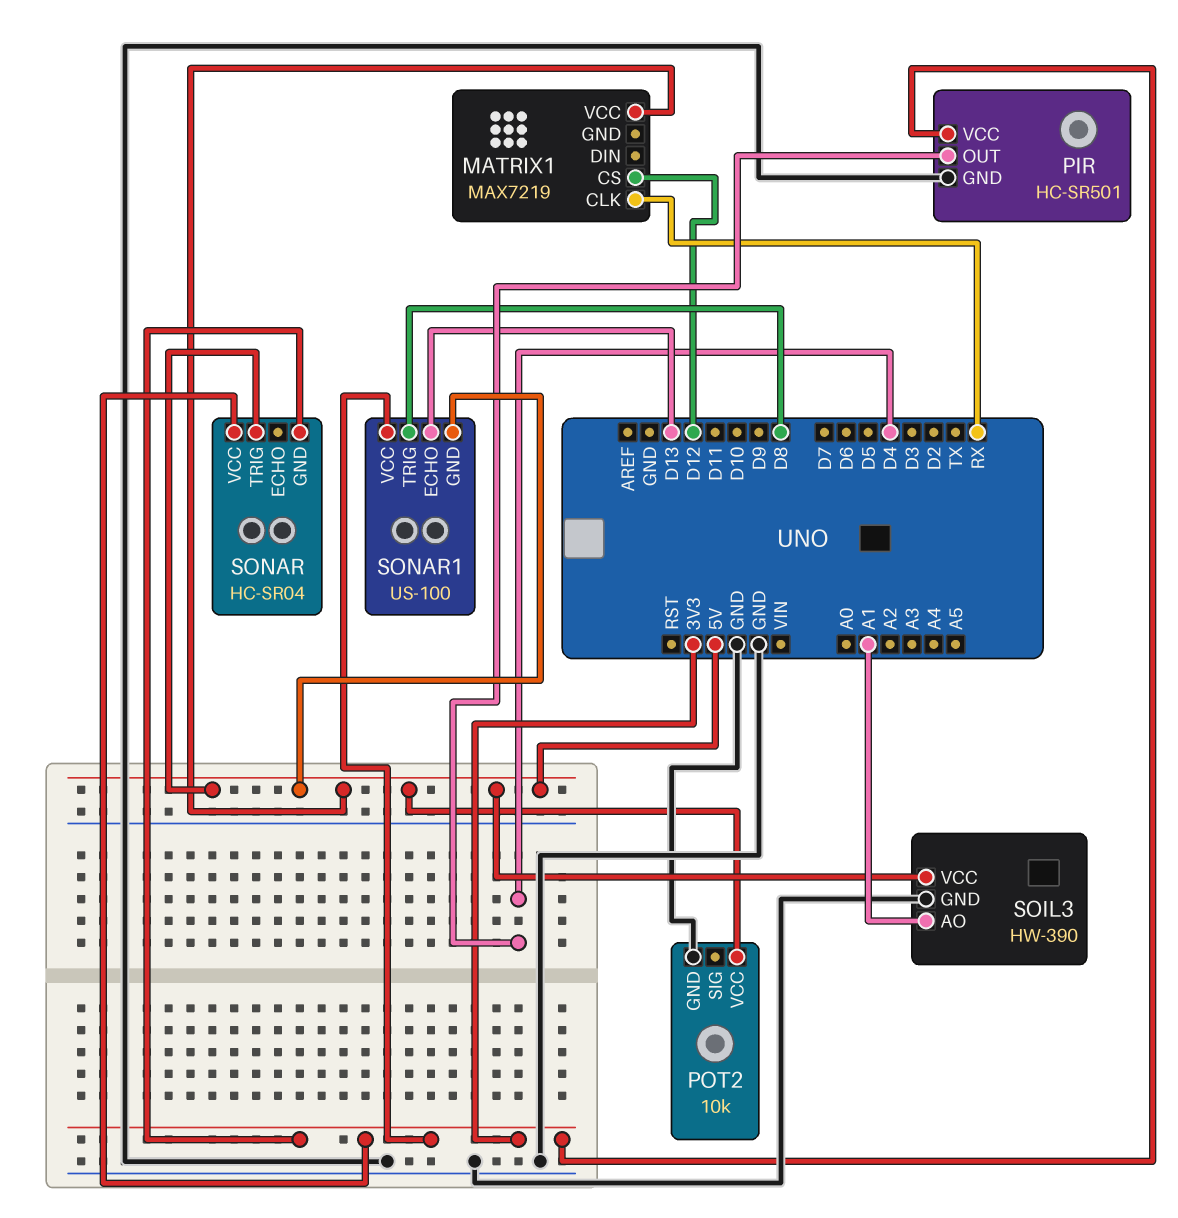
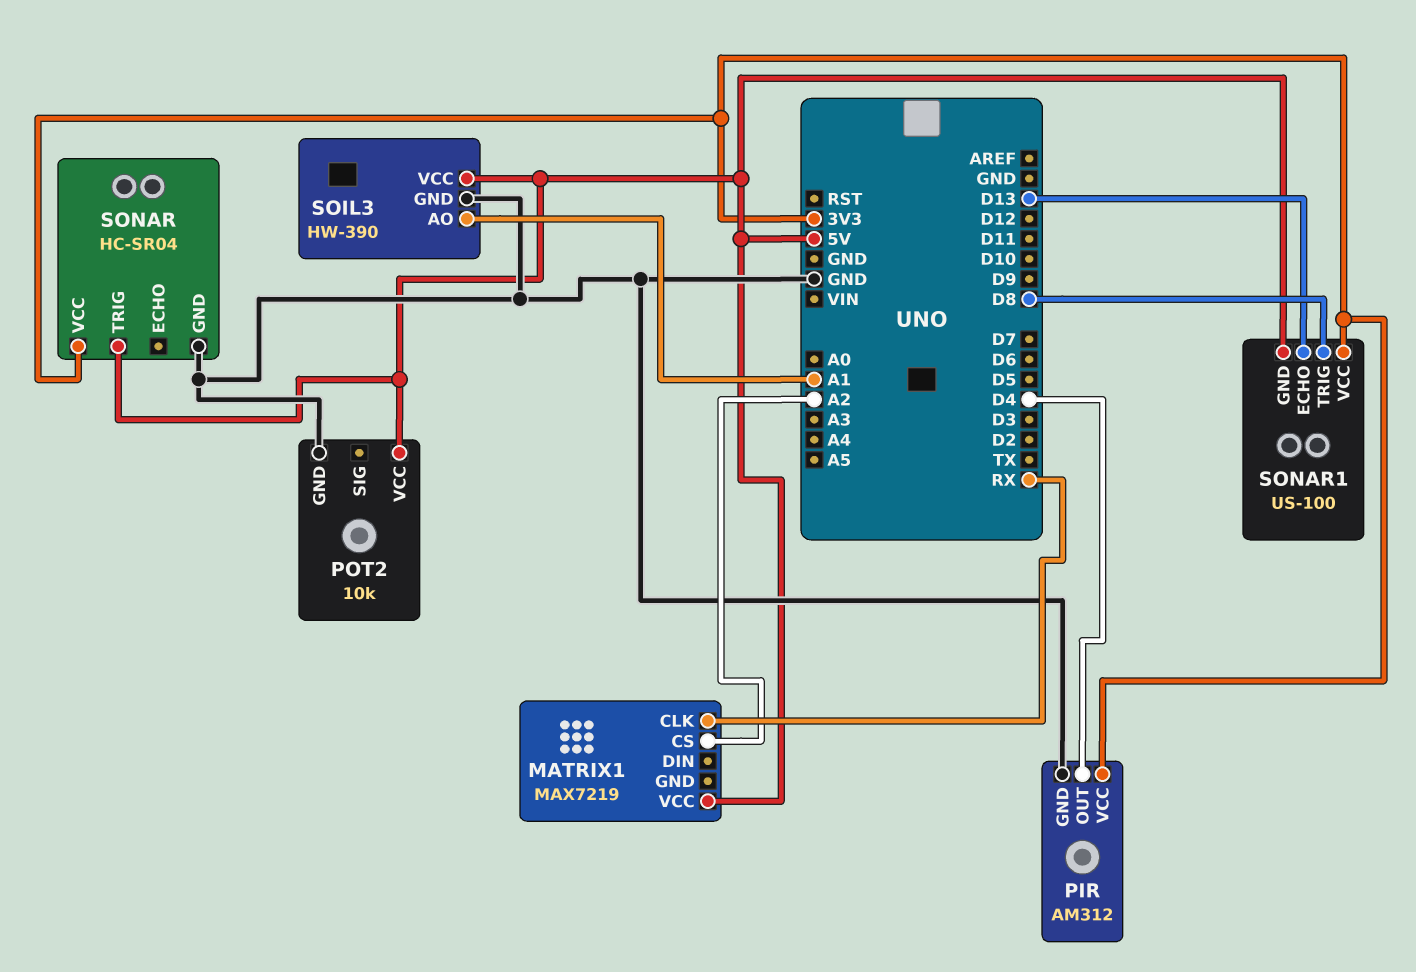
MATRIX1 pin CS: D12 -> A2
PIR: HC-SR501 -> AM312
SONAR pin GND: 3V3 -> GND

